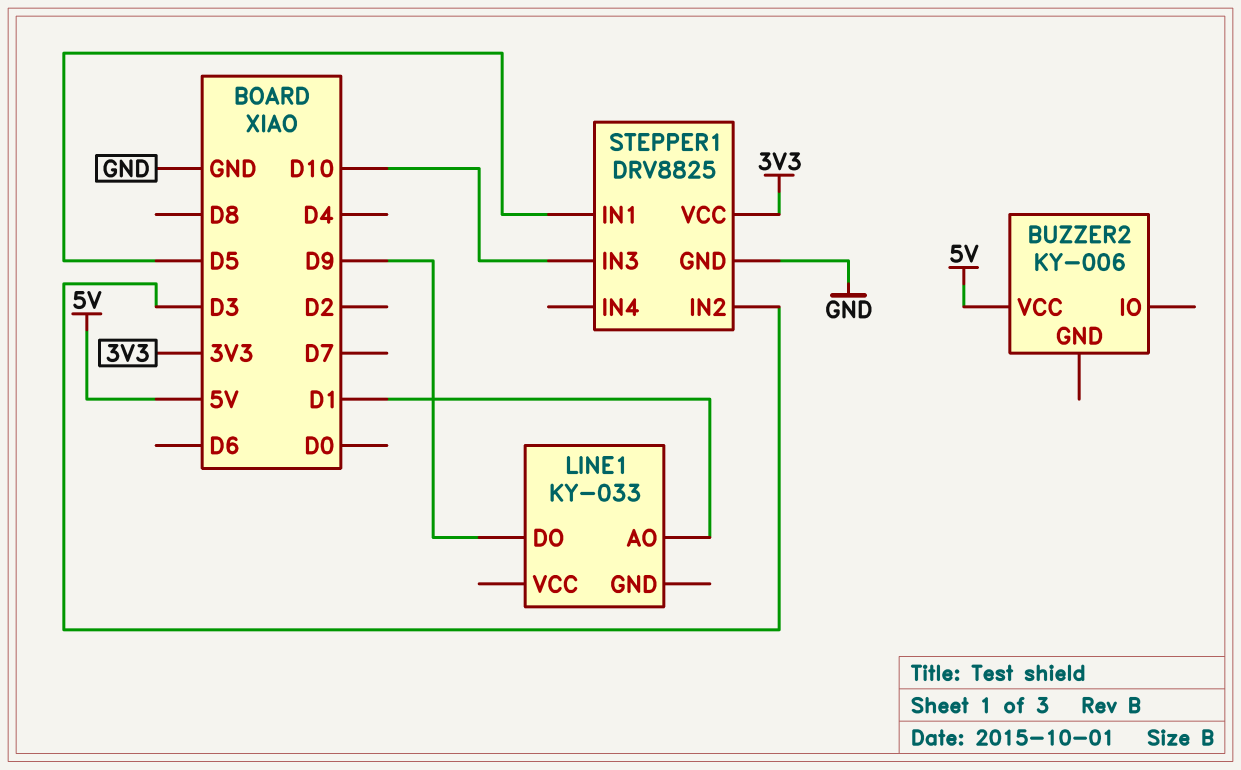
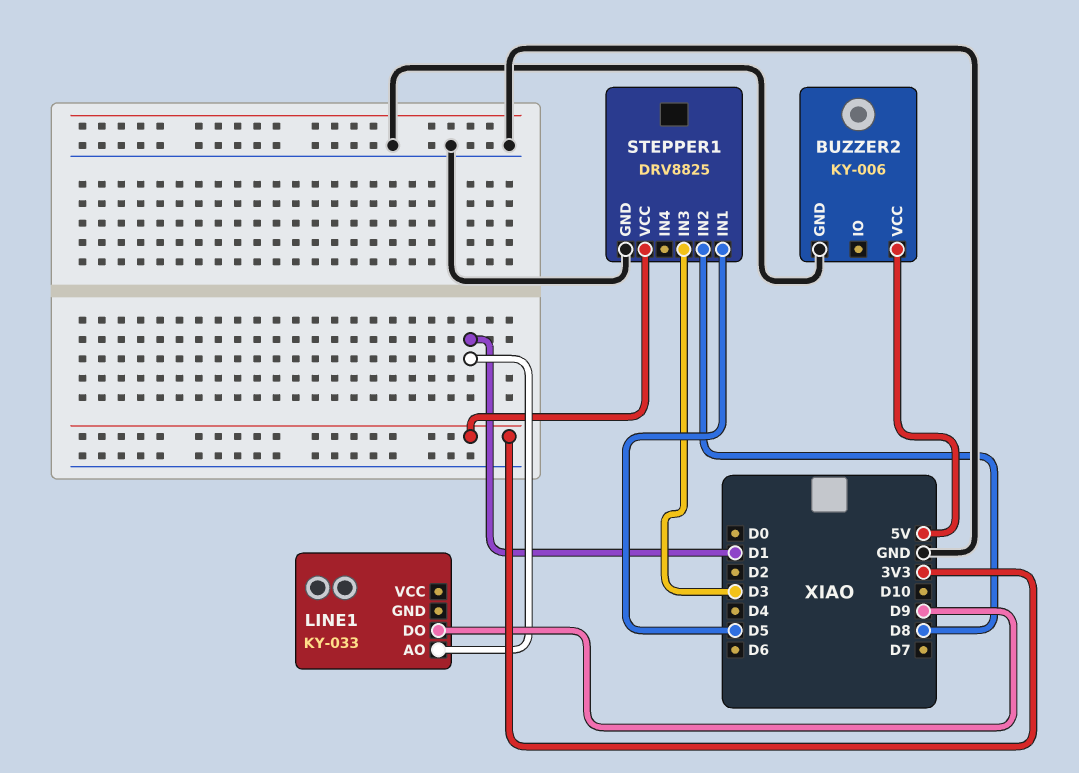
BUZZER2 pin GND: none -> GND
STEPPER1 pin IN2: D3 -> D8
STEPPER1 pin IN3: D10 -> D3

